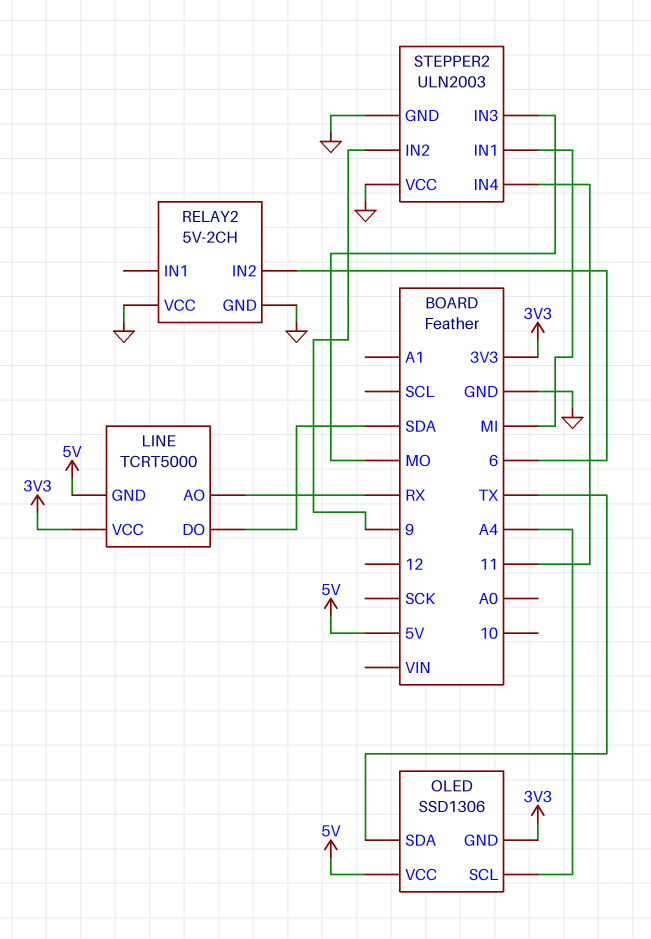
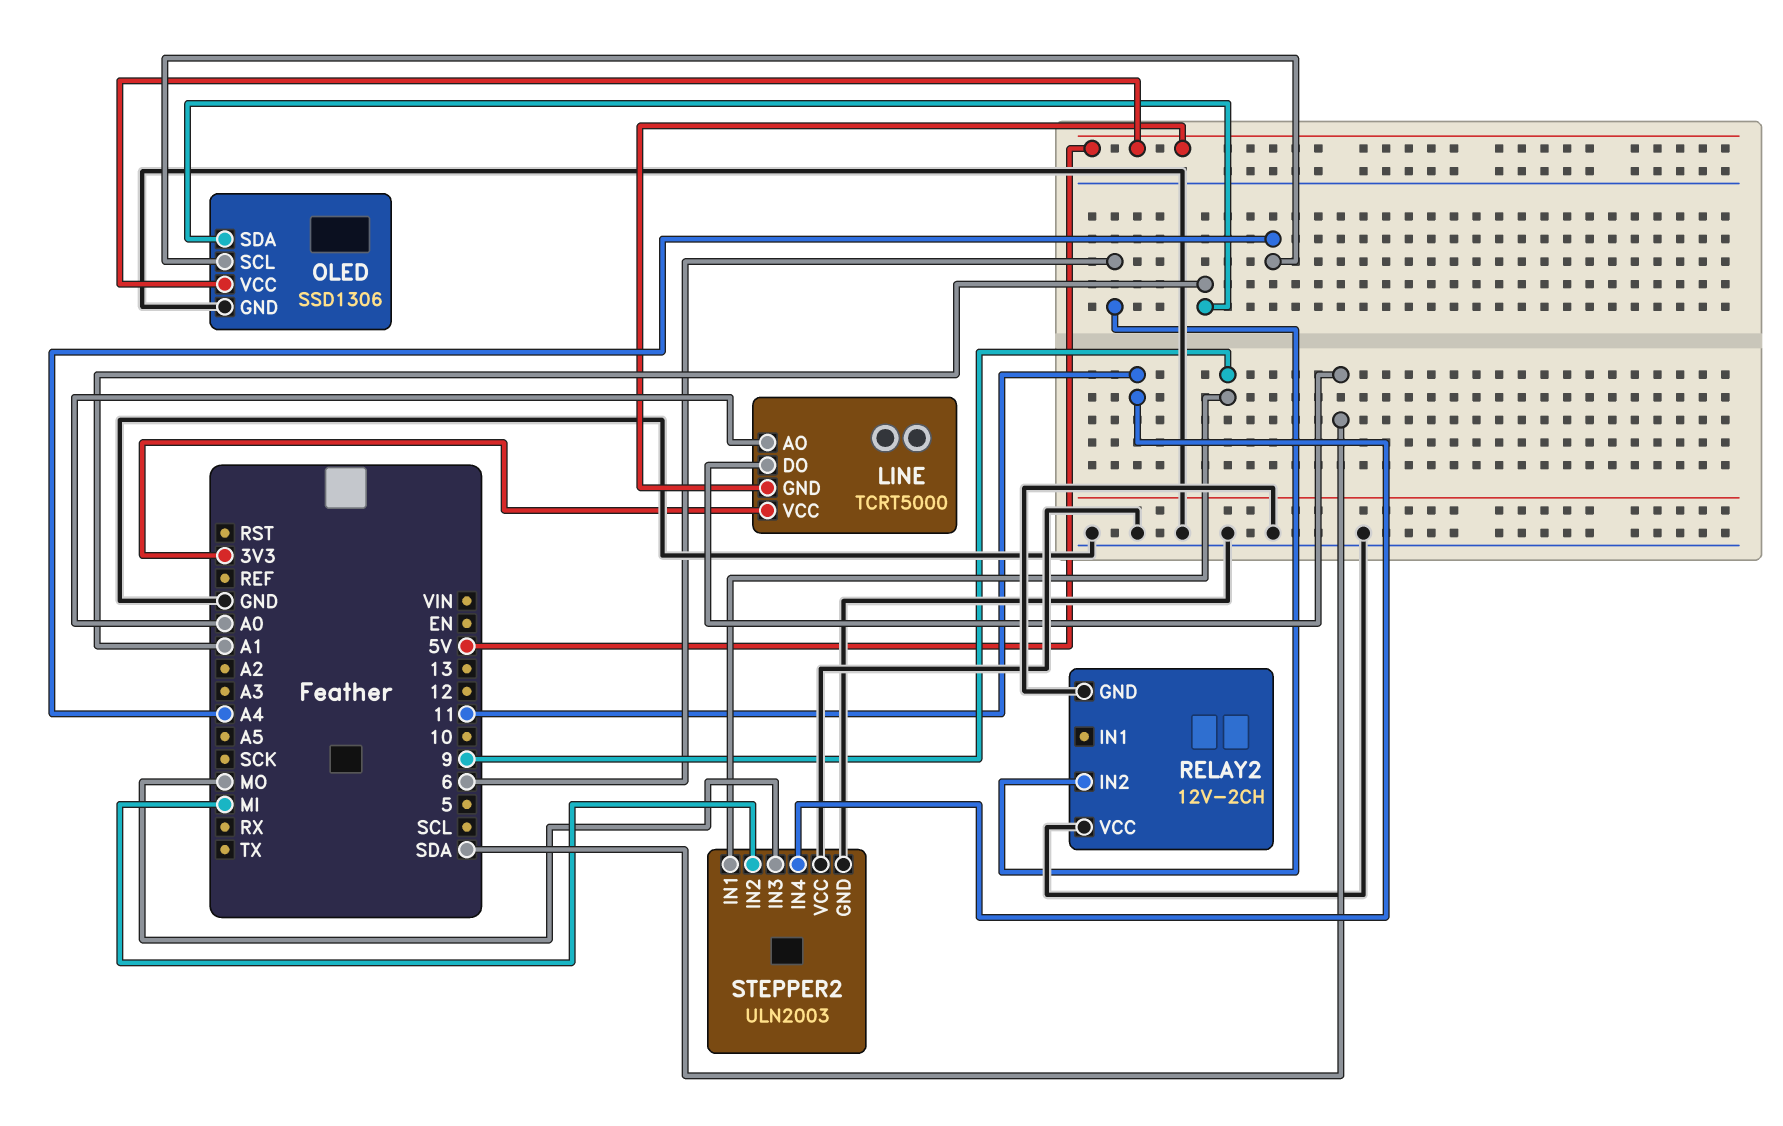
LINE pin AO: RX -> A0
OLED pin GND: 3V3 -> GND
OLED pin SDA: TX -> A1
RELAY2: 5V-2CH -> 12V-2CH
STEPPER2 pin IN1: MI -> 9
STEPPER2 pin IN2: 9 -> MI

